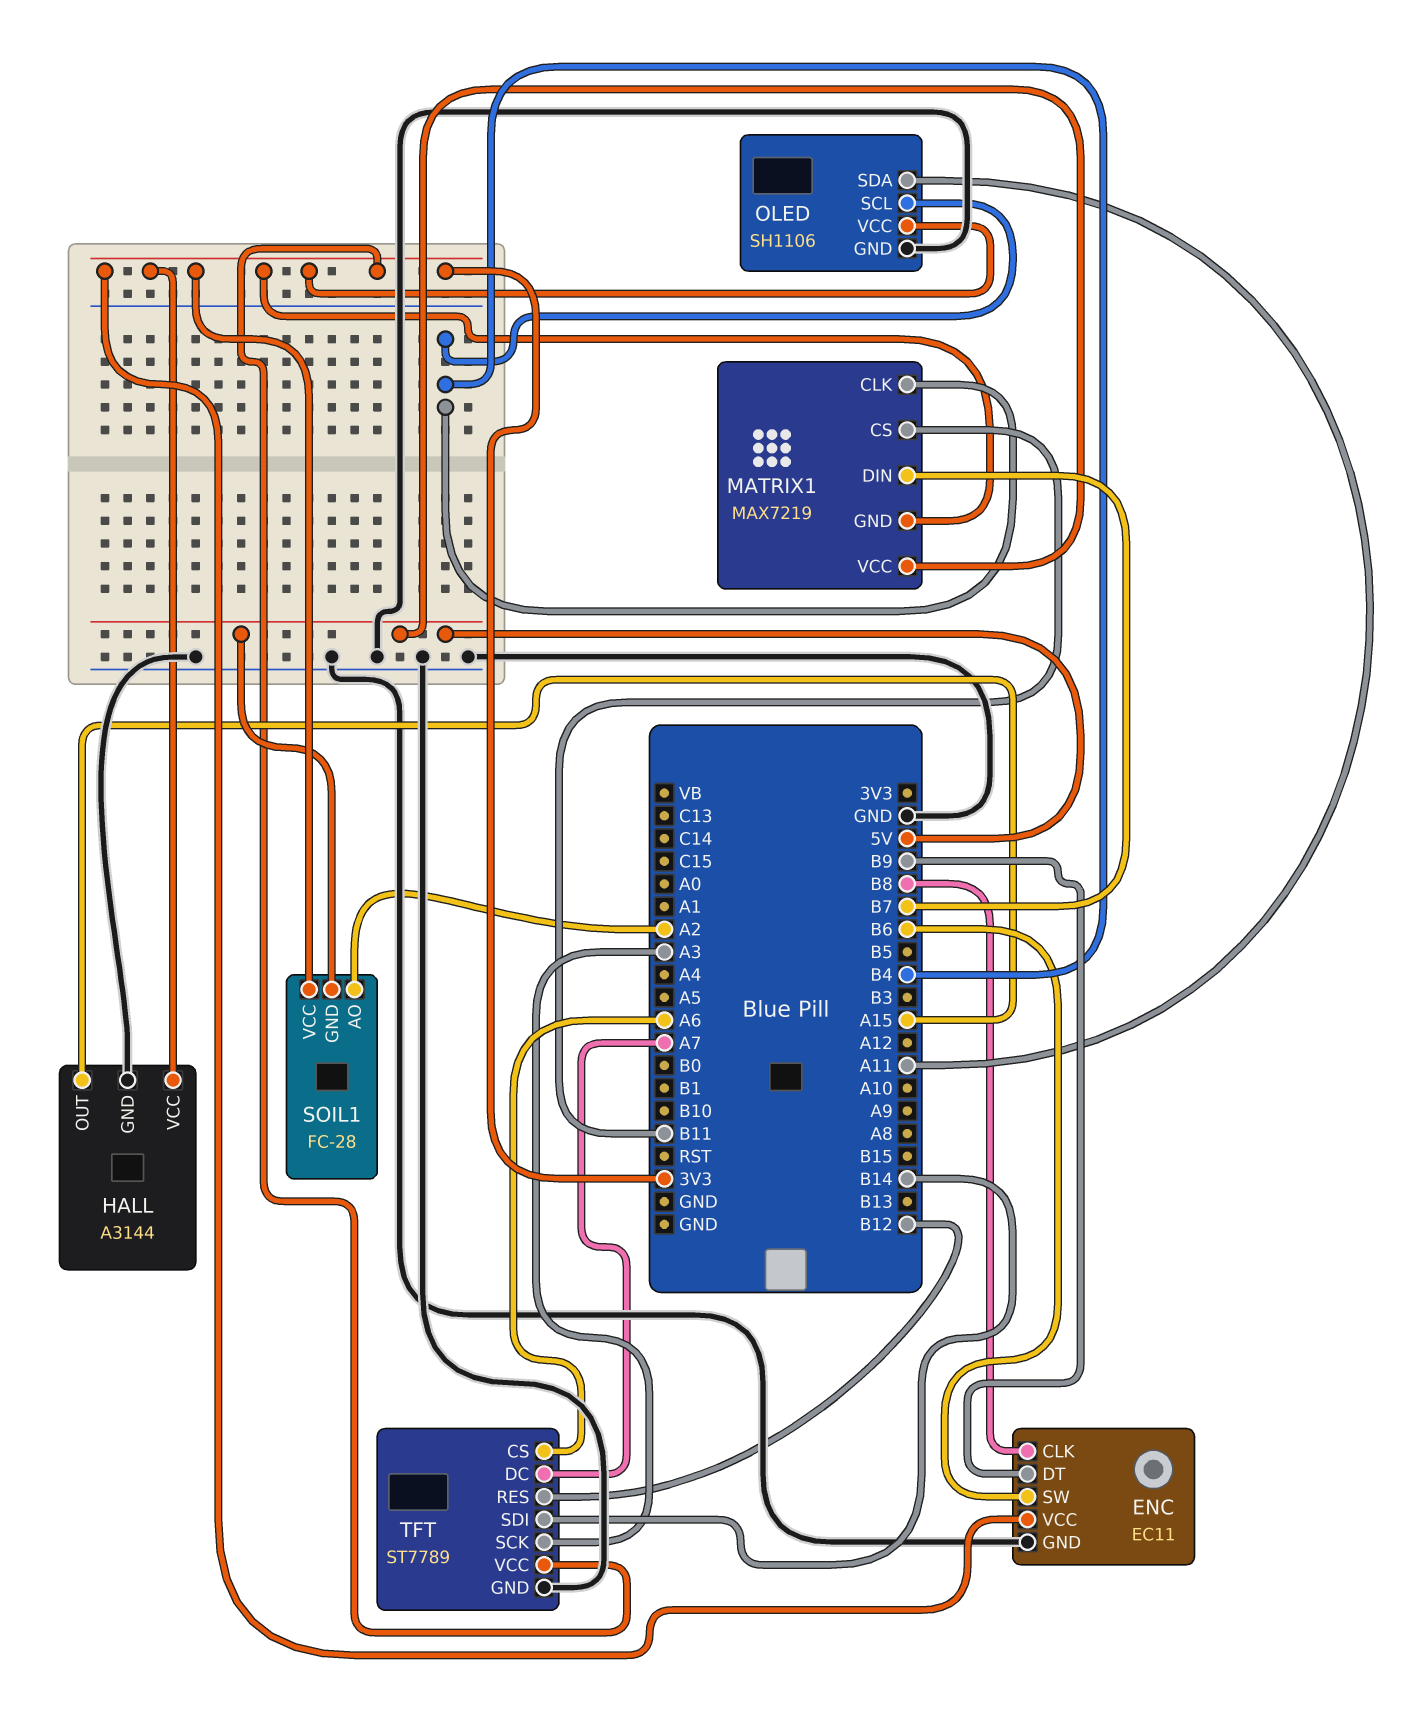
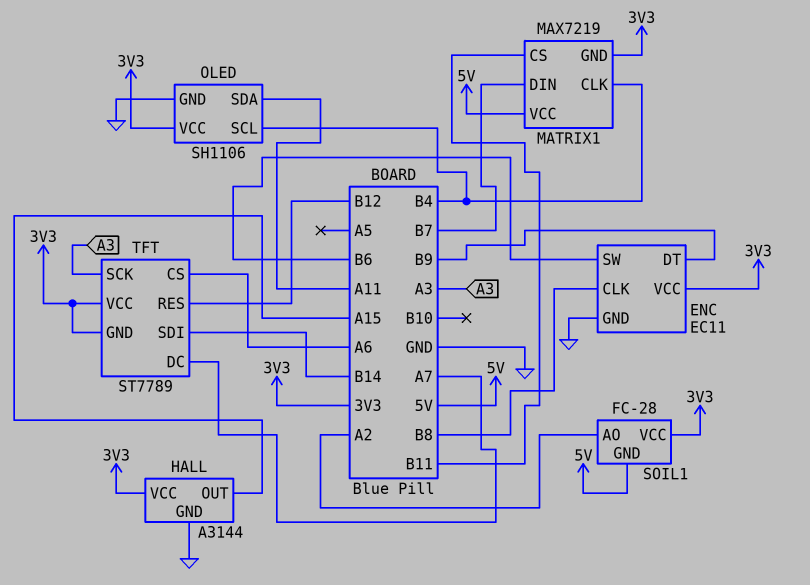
TFT pin GND: GND -> 3V3

